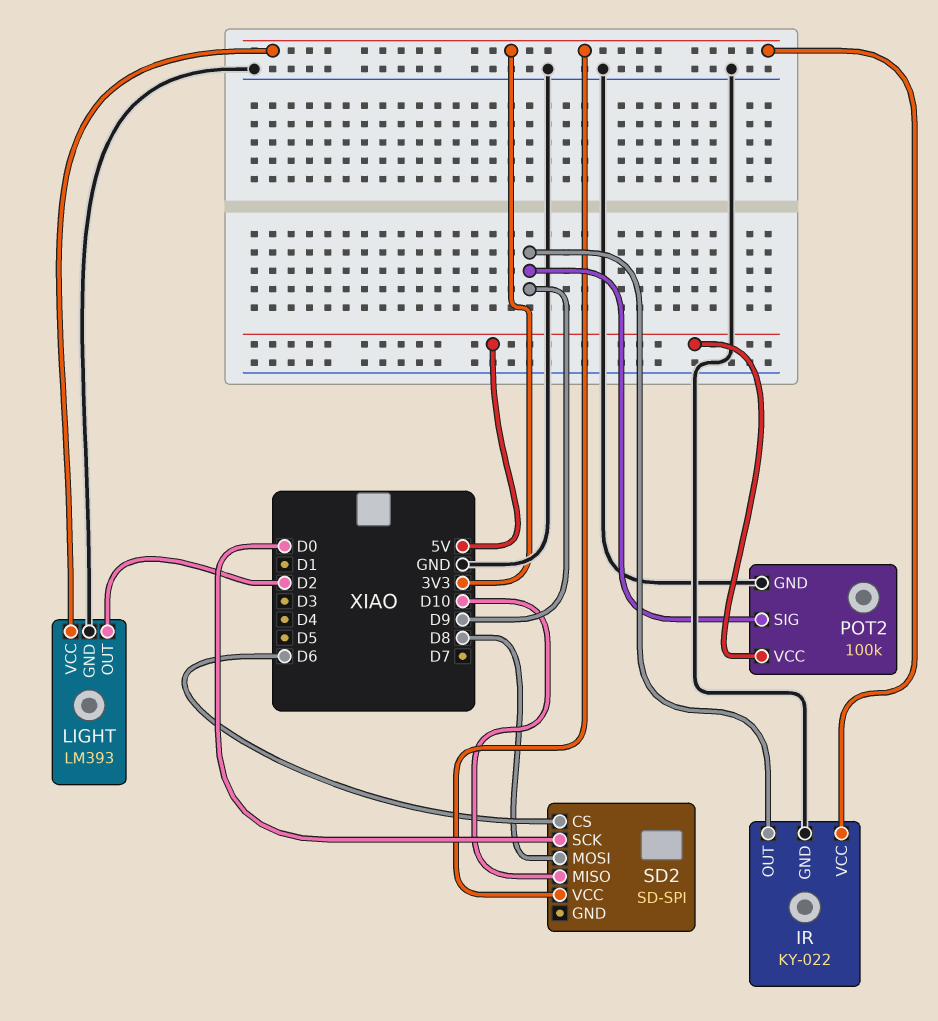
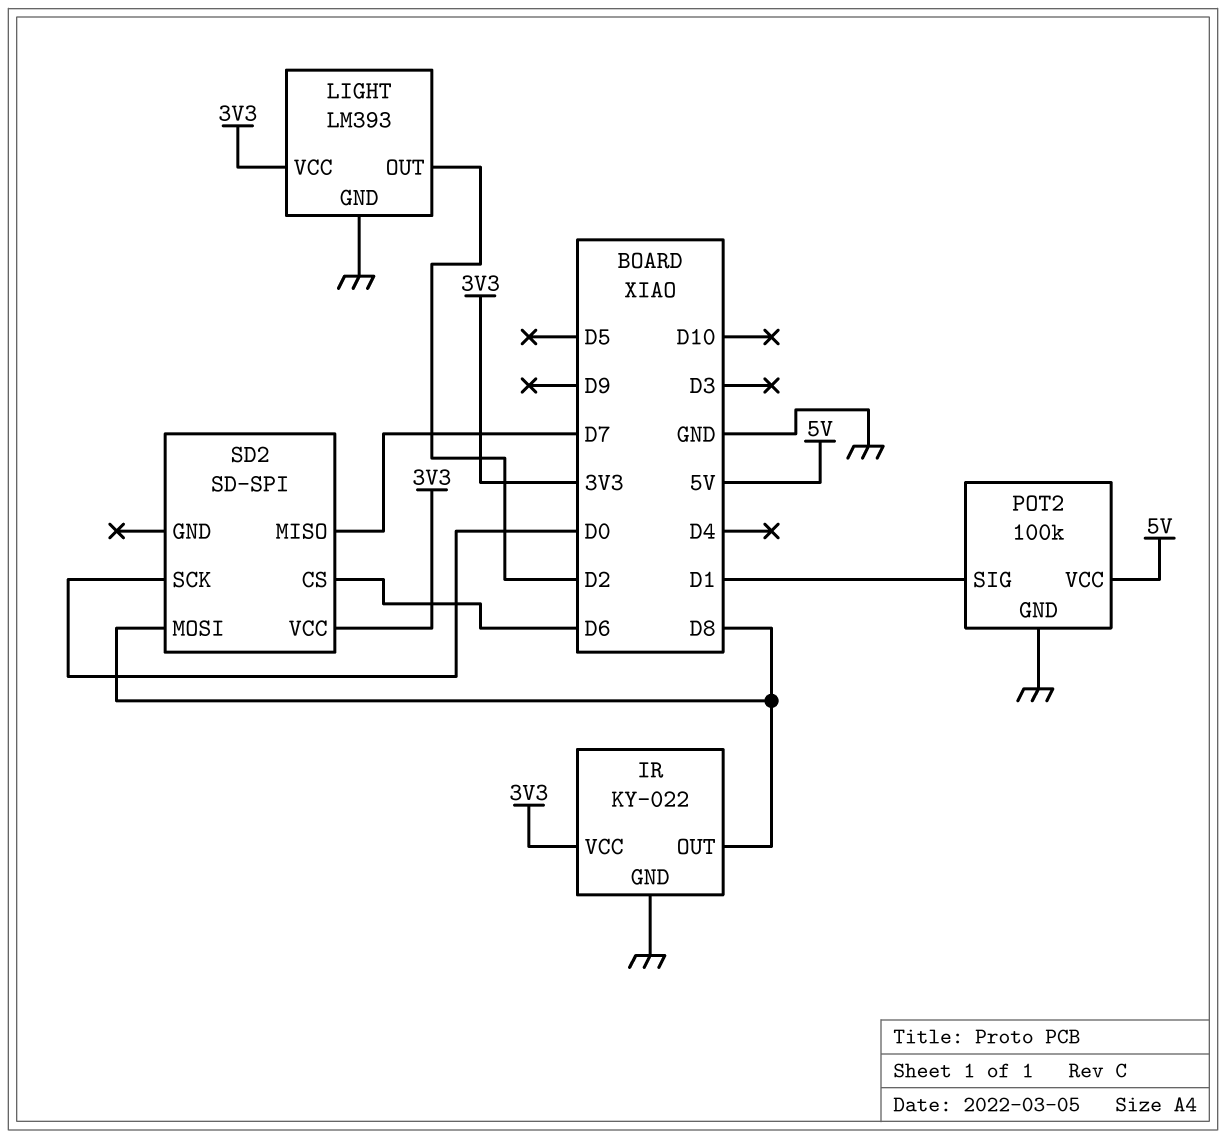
IR pin OUT: D9 -> D8
POT2 pin SIG: D9 -> D1
SD2 pin MISO: D10 -> D7

